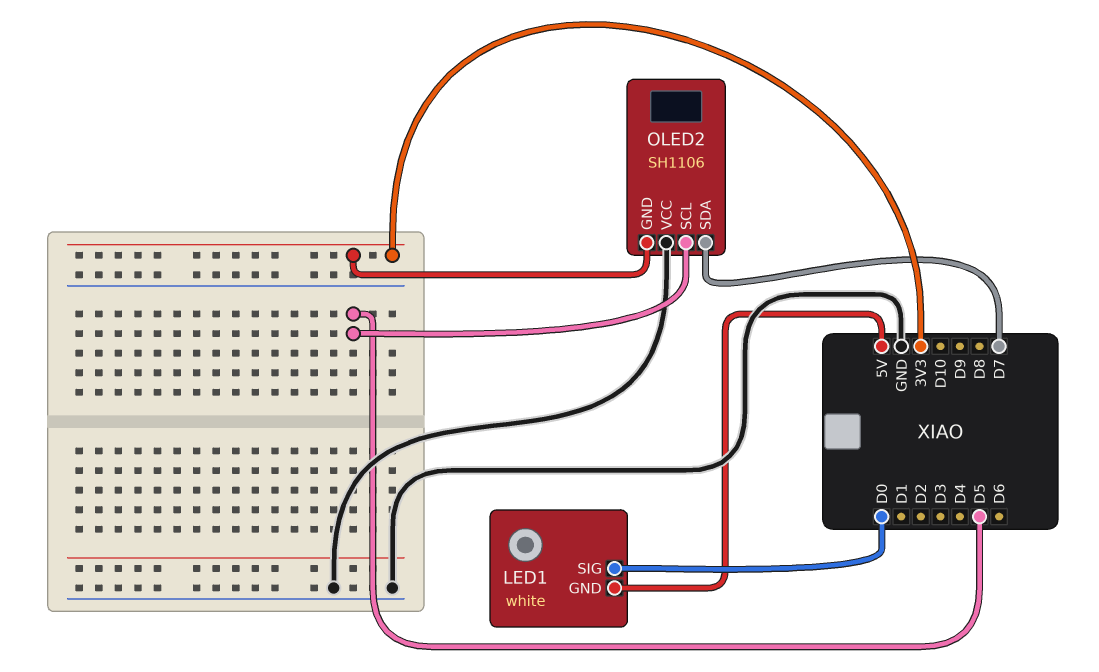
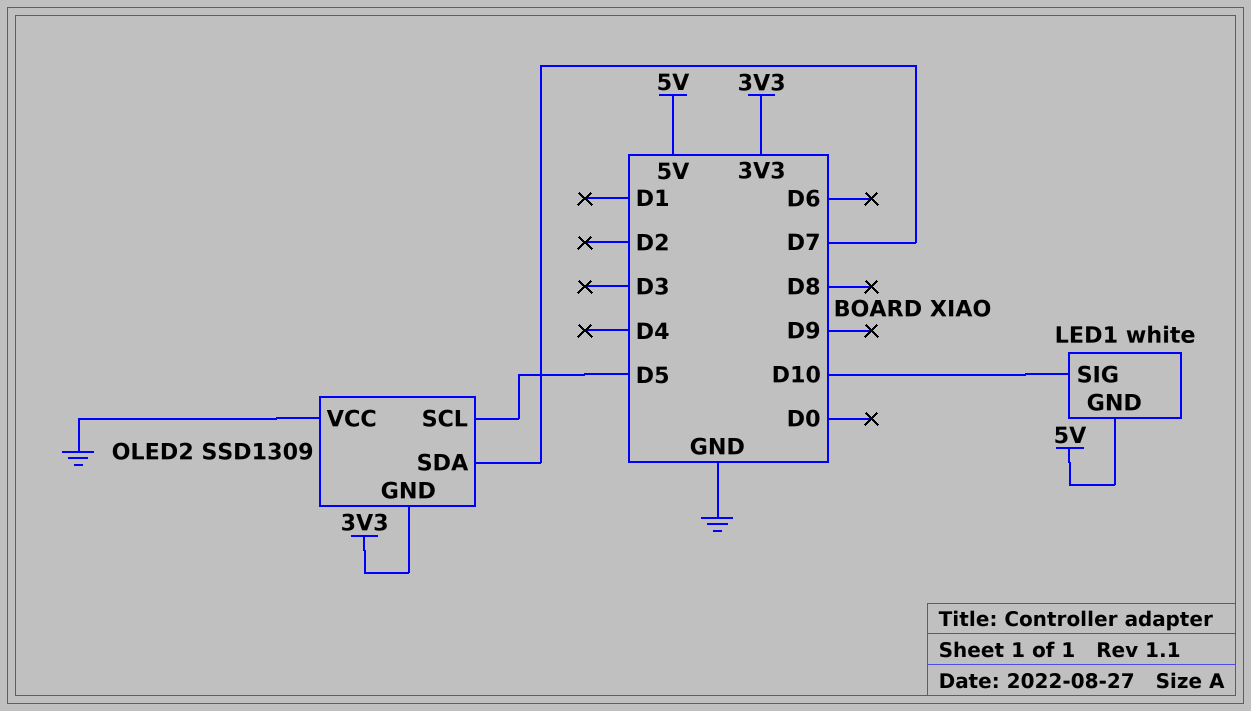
LED1 pin SIG: D0 -> D10
OLED2: SH1106 -> SSD1309

